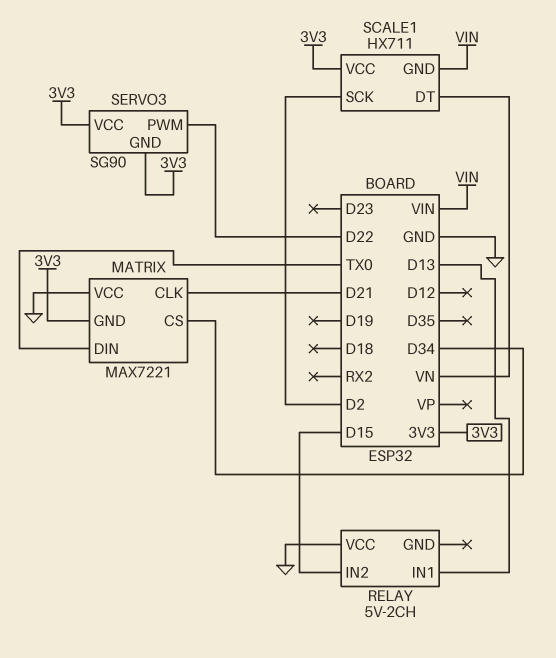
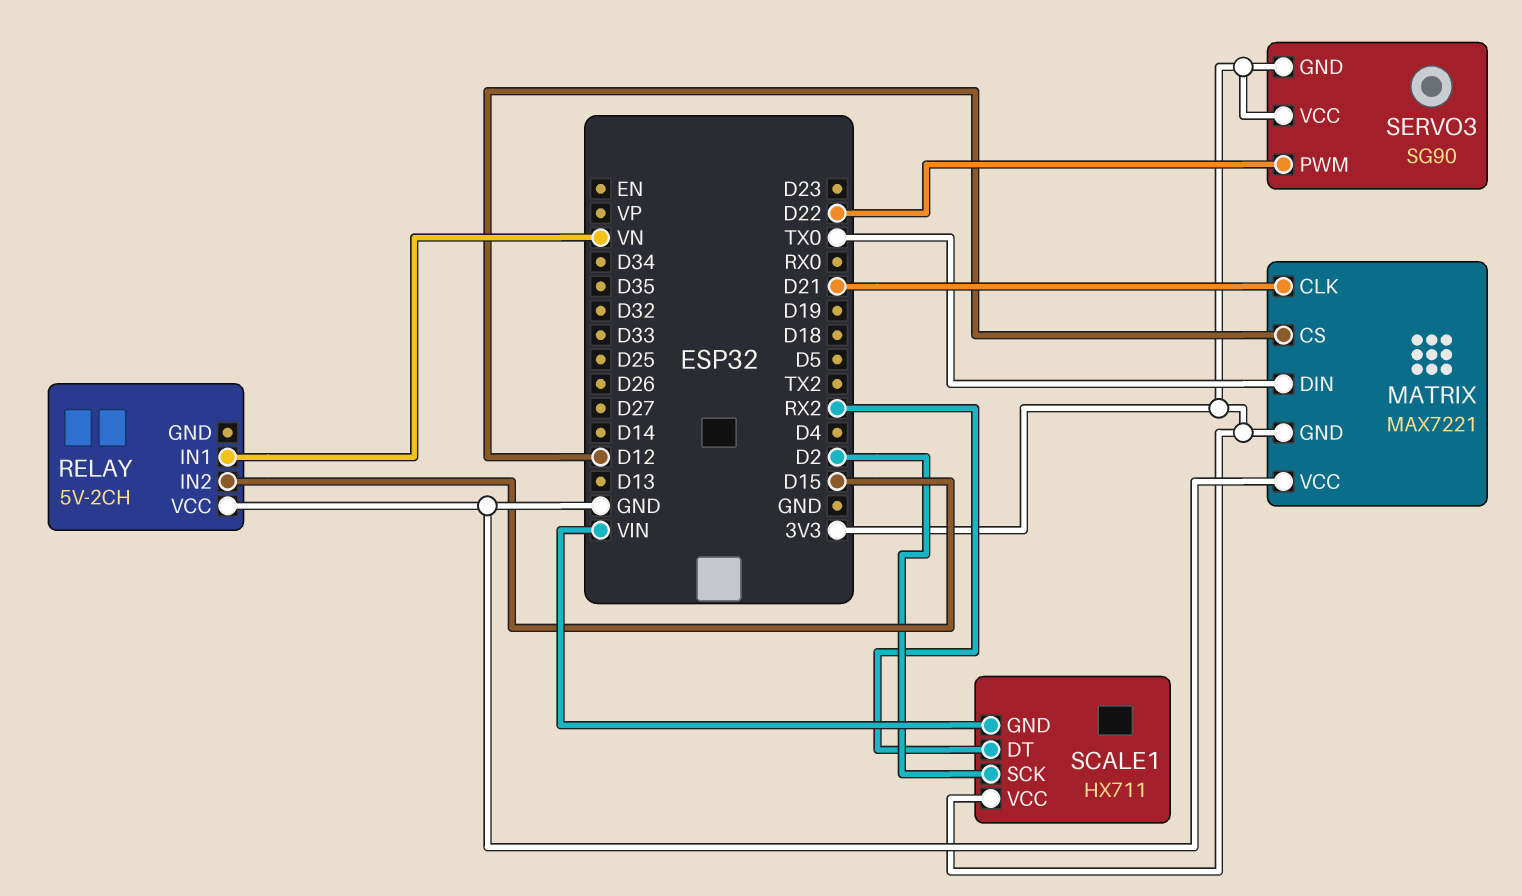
MATRIX pin CS: D34 -> D12
RELAY pin IN1: D13 -> VN
SCALE1 pin DT: VN -> RX2

